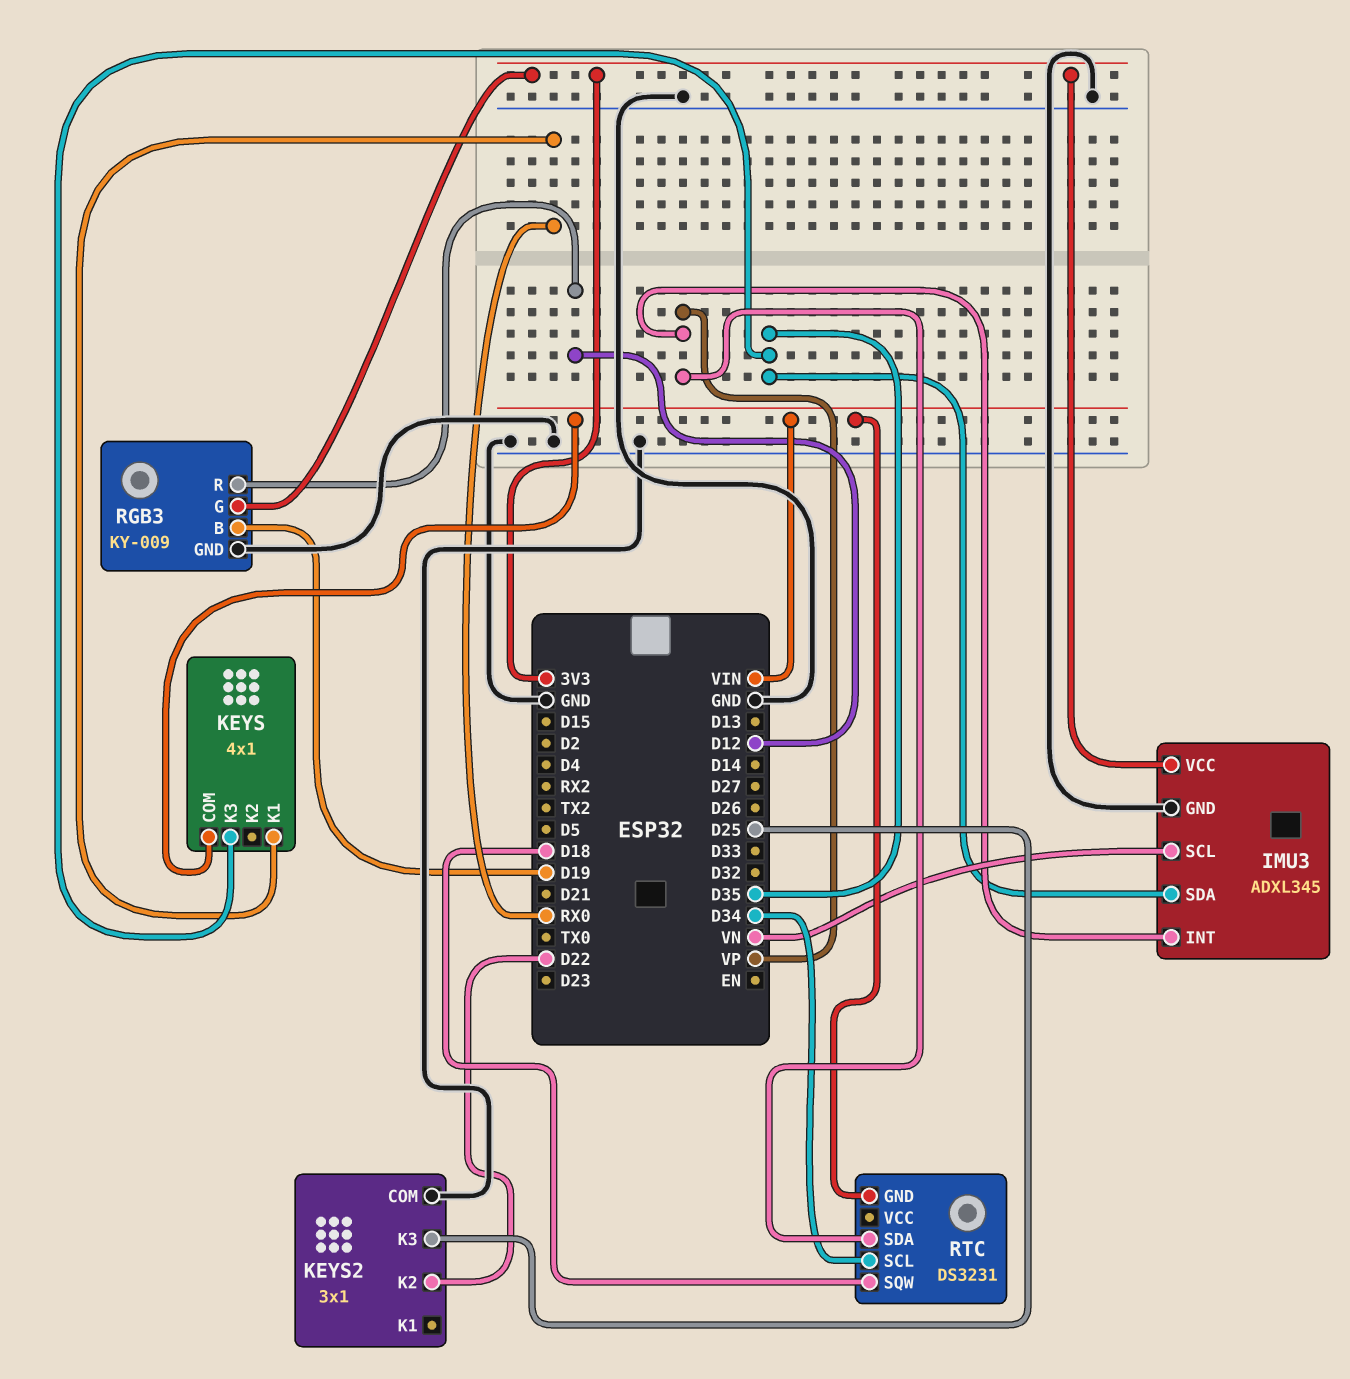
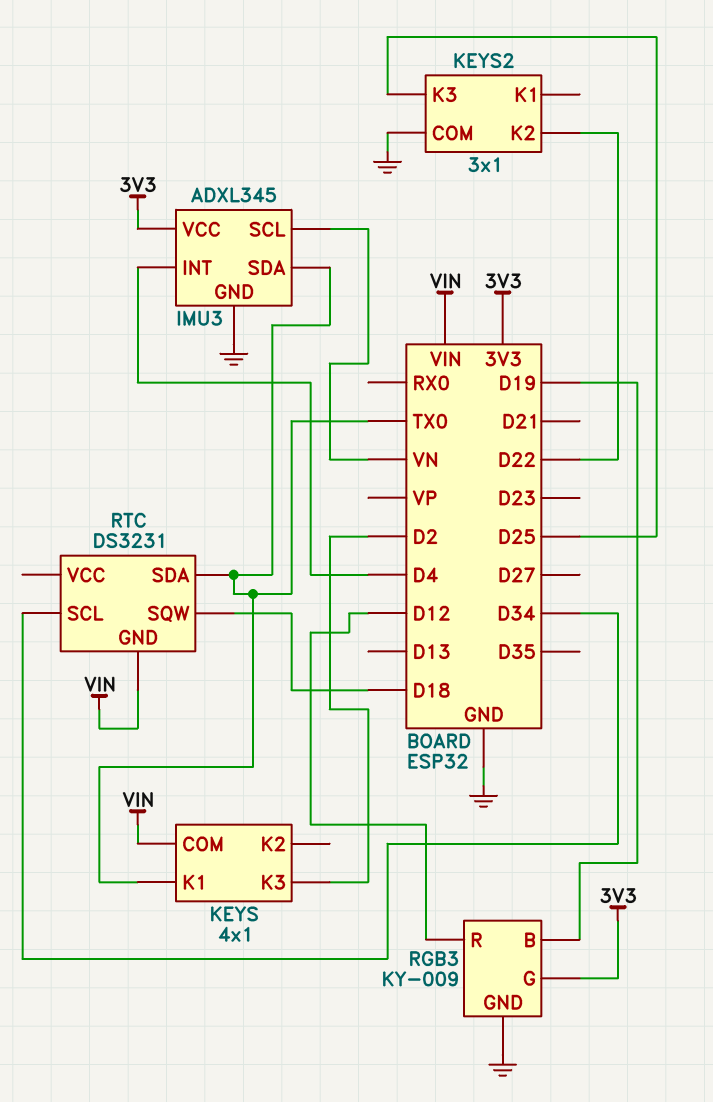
IMU3 pin INT: VP -> D4
IMU3 pin SDA: D35 -> TX0
KEYS pin K1: RX0 -> TX0
KEYS pin K3: D35 -> D2
RTC pin SDA: VP -> TX0

